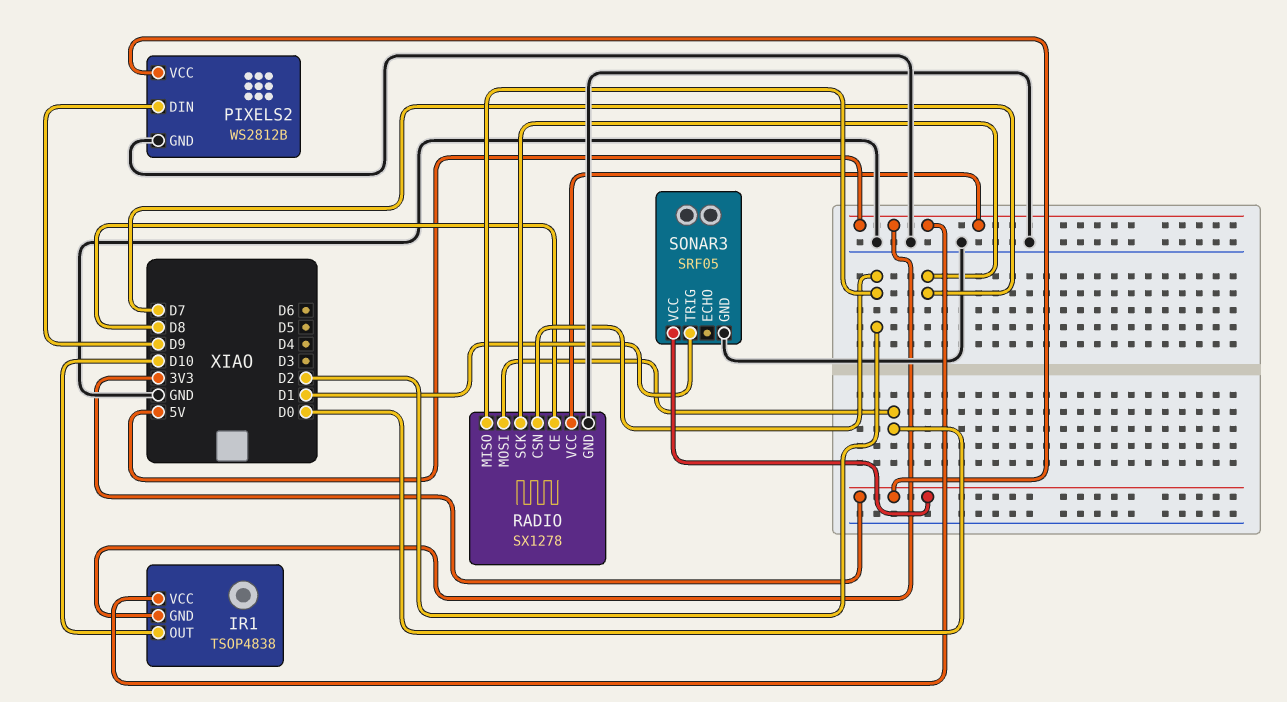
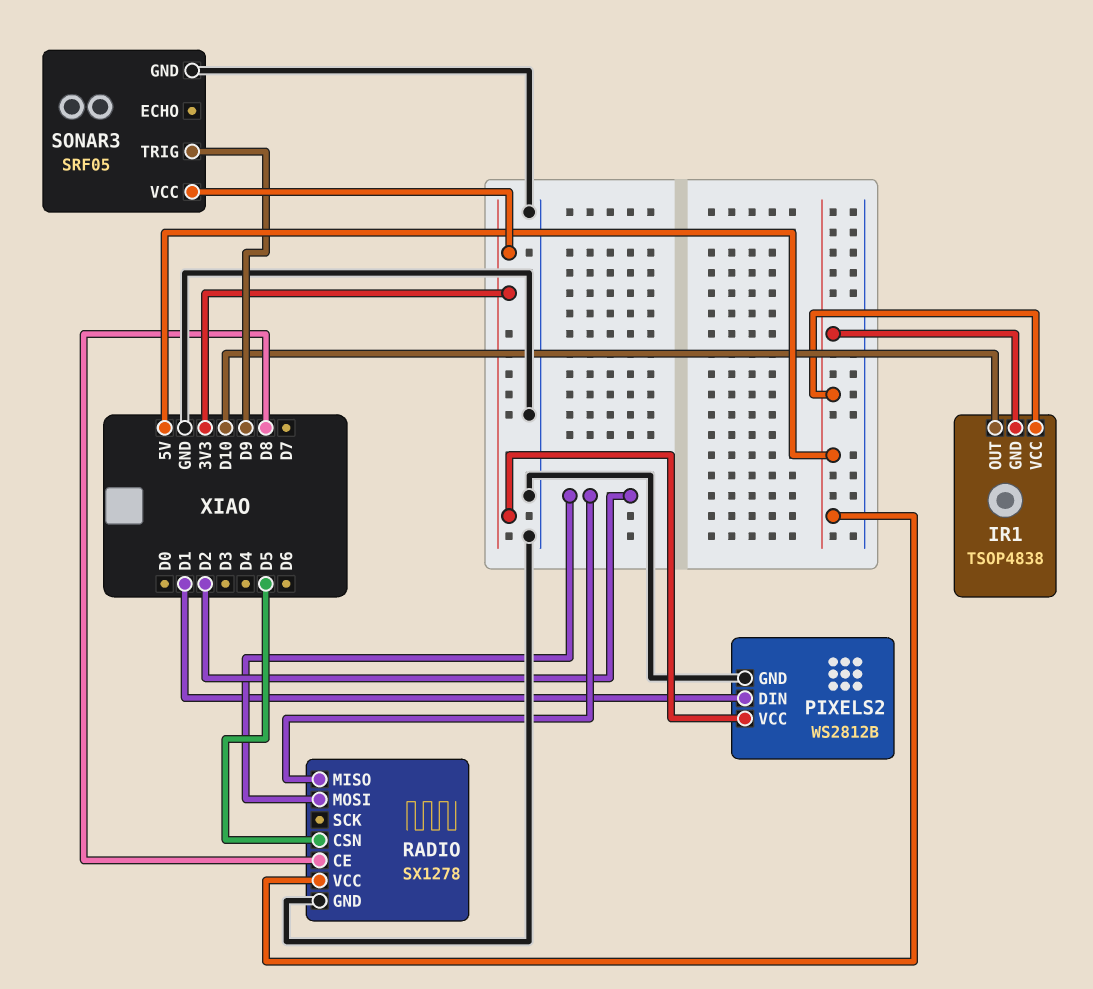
PIXELS2 pin DIN: D9 -> D1
RADIO pin CSN: D2 -> D5
RADIO pin MOSI: D0 -> D2
RADIO pin SCK: D7 -> none
SONAR3 pin TRIG: D1 -> D9

